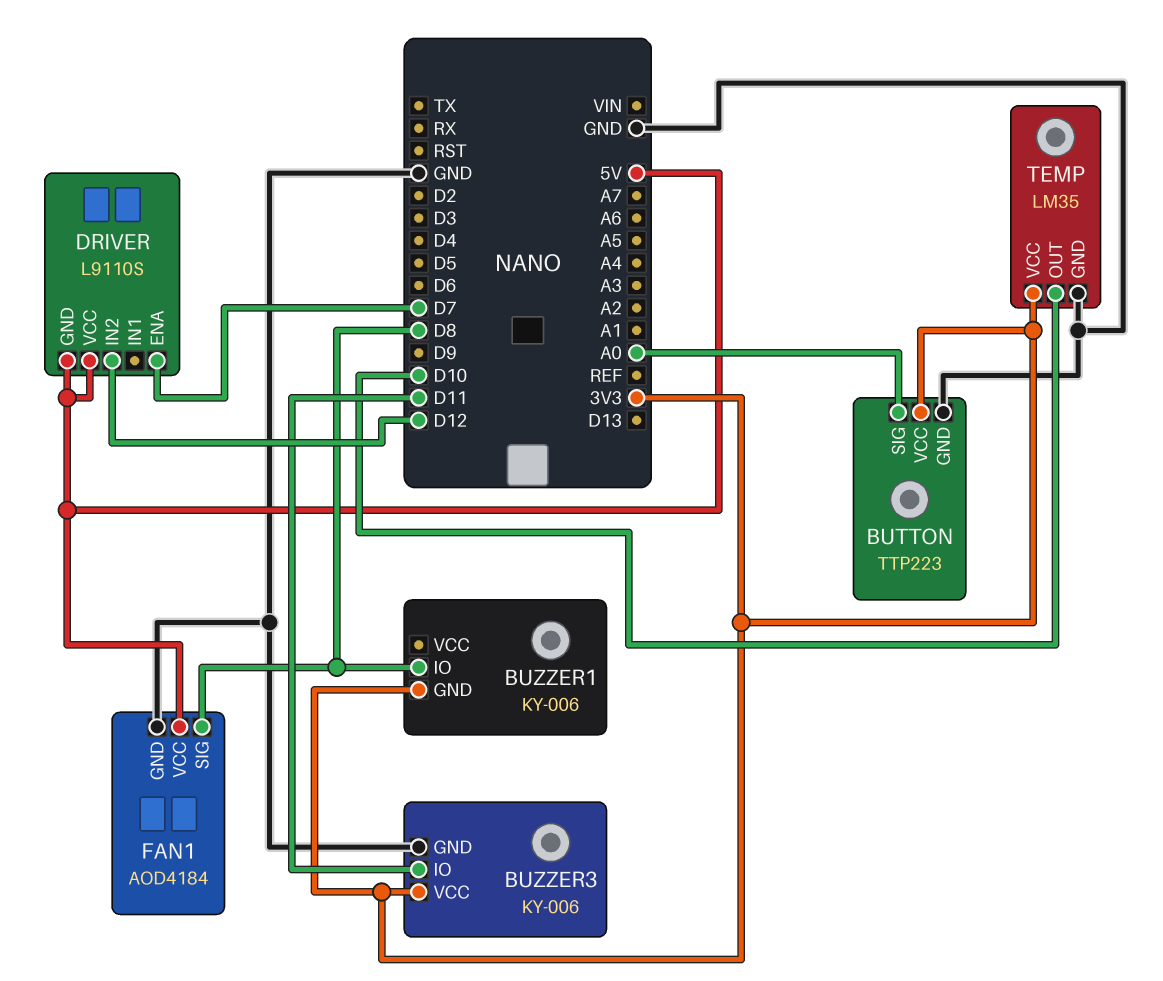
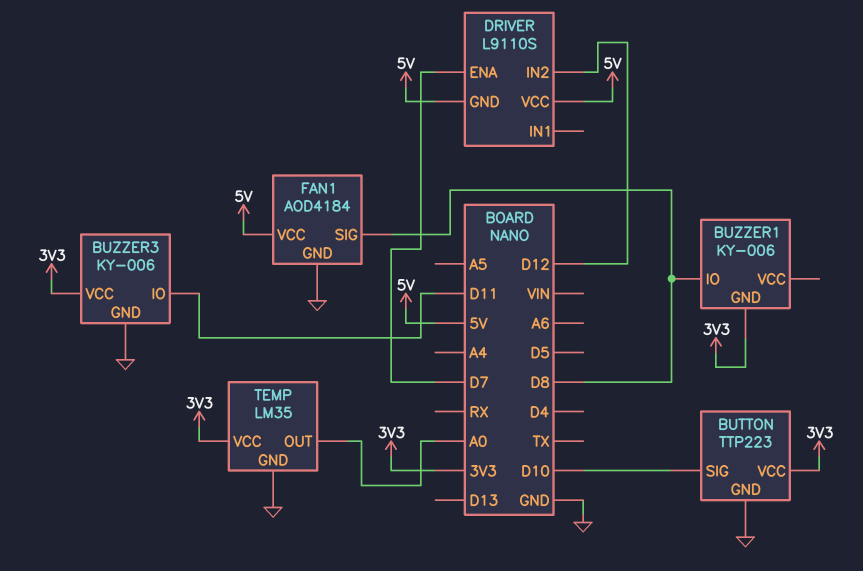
BUTTON pin SIG: A0 -> D10
TEMP pin OUT: D10 -> A0

